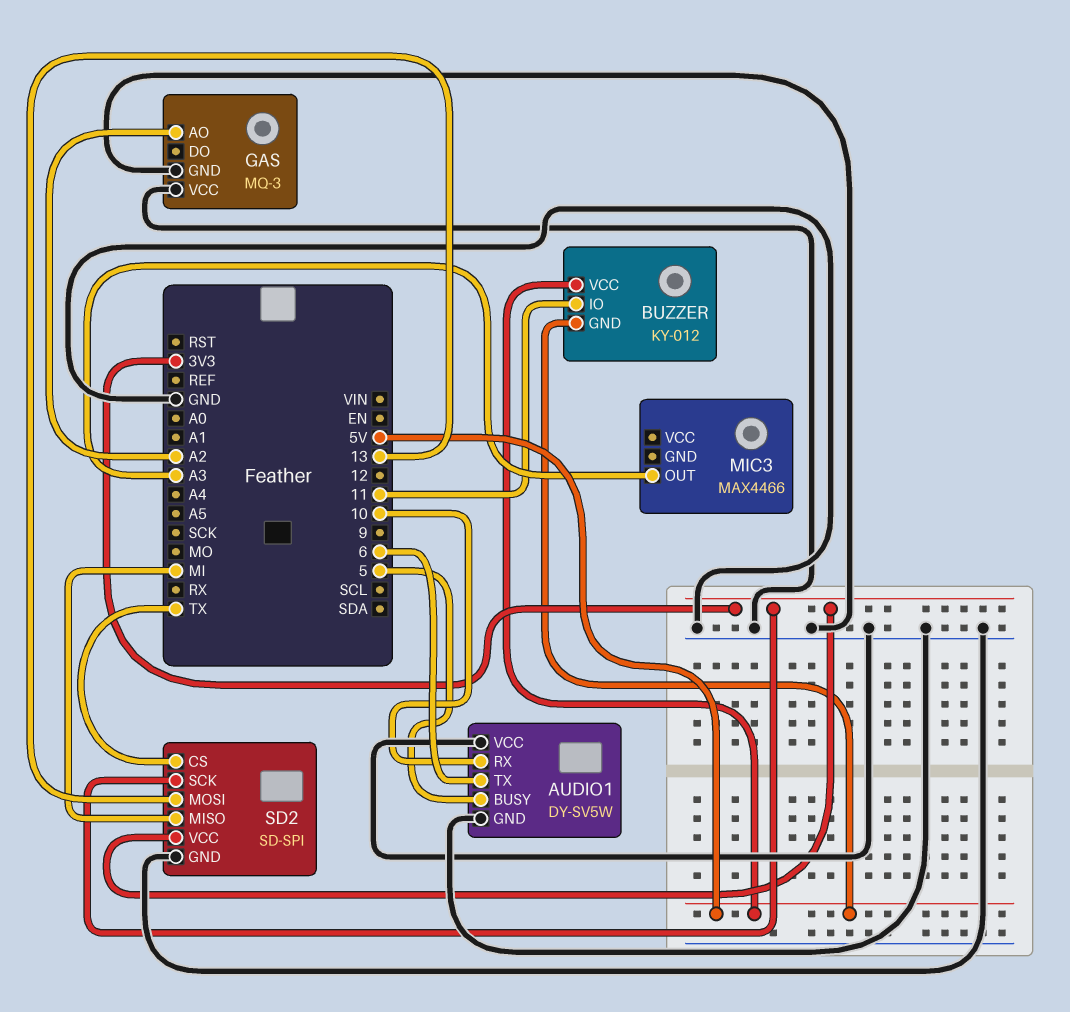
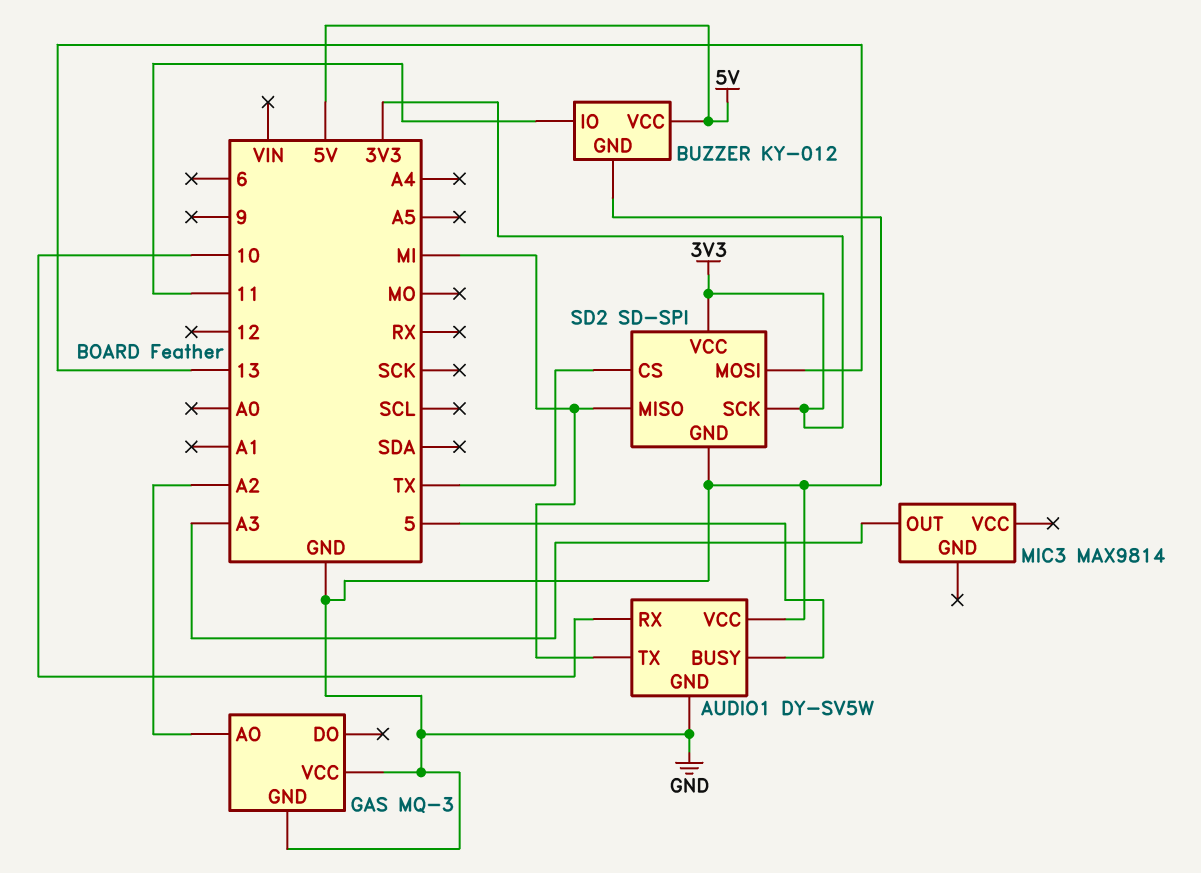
AUDIO1 pin TX: 6 -> MI
BUZZER pin GND: 5V -> GND
MIC3: MAX4466 -> MAX9814

